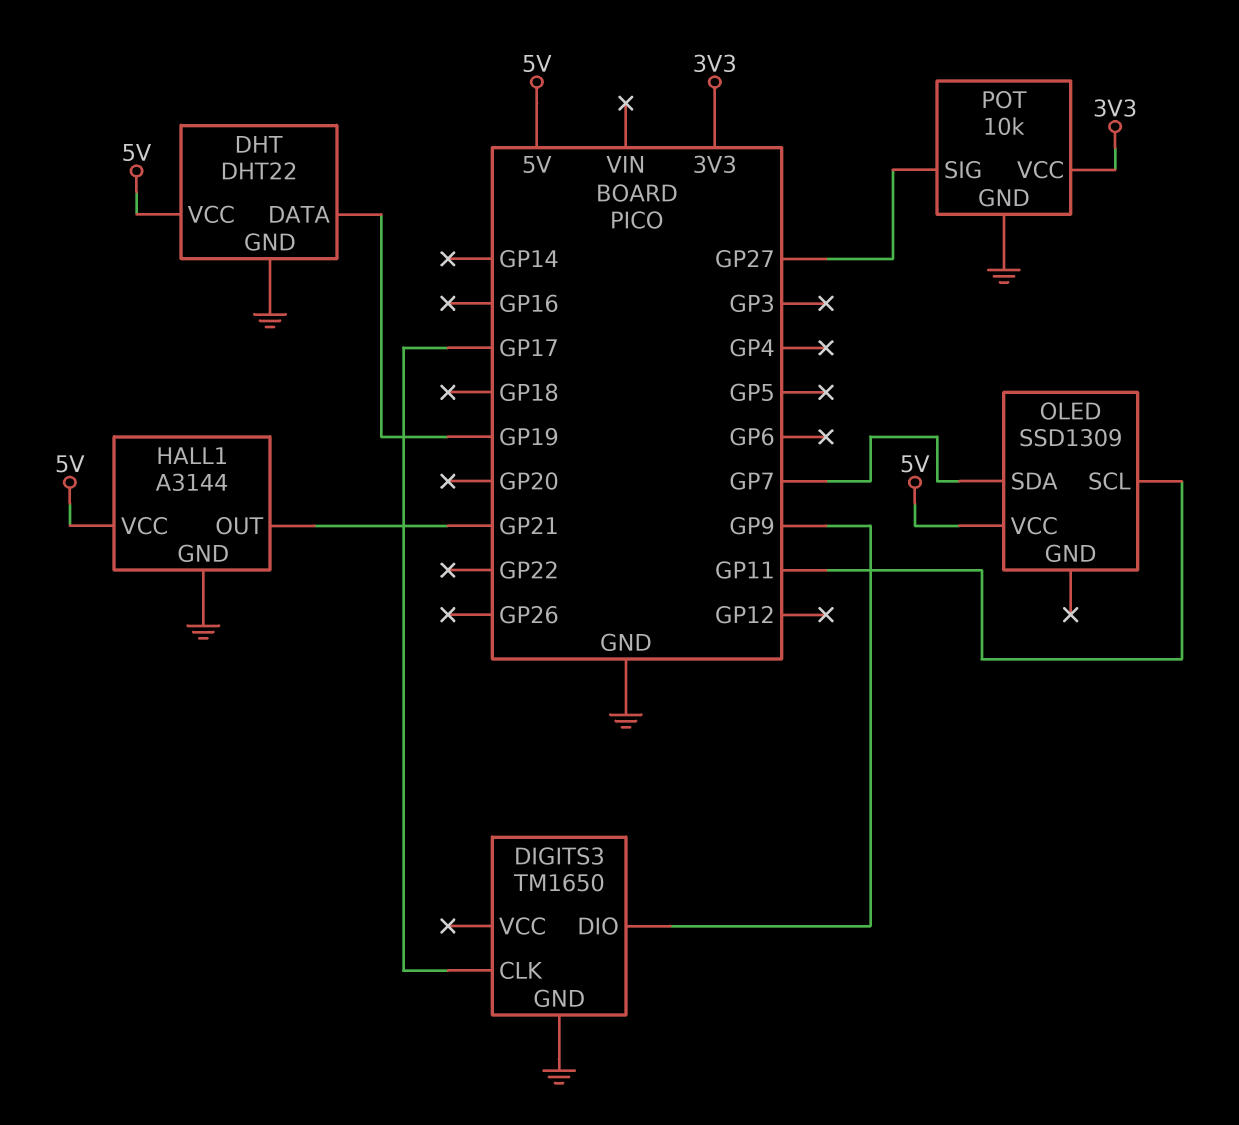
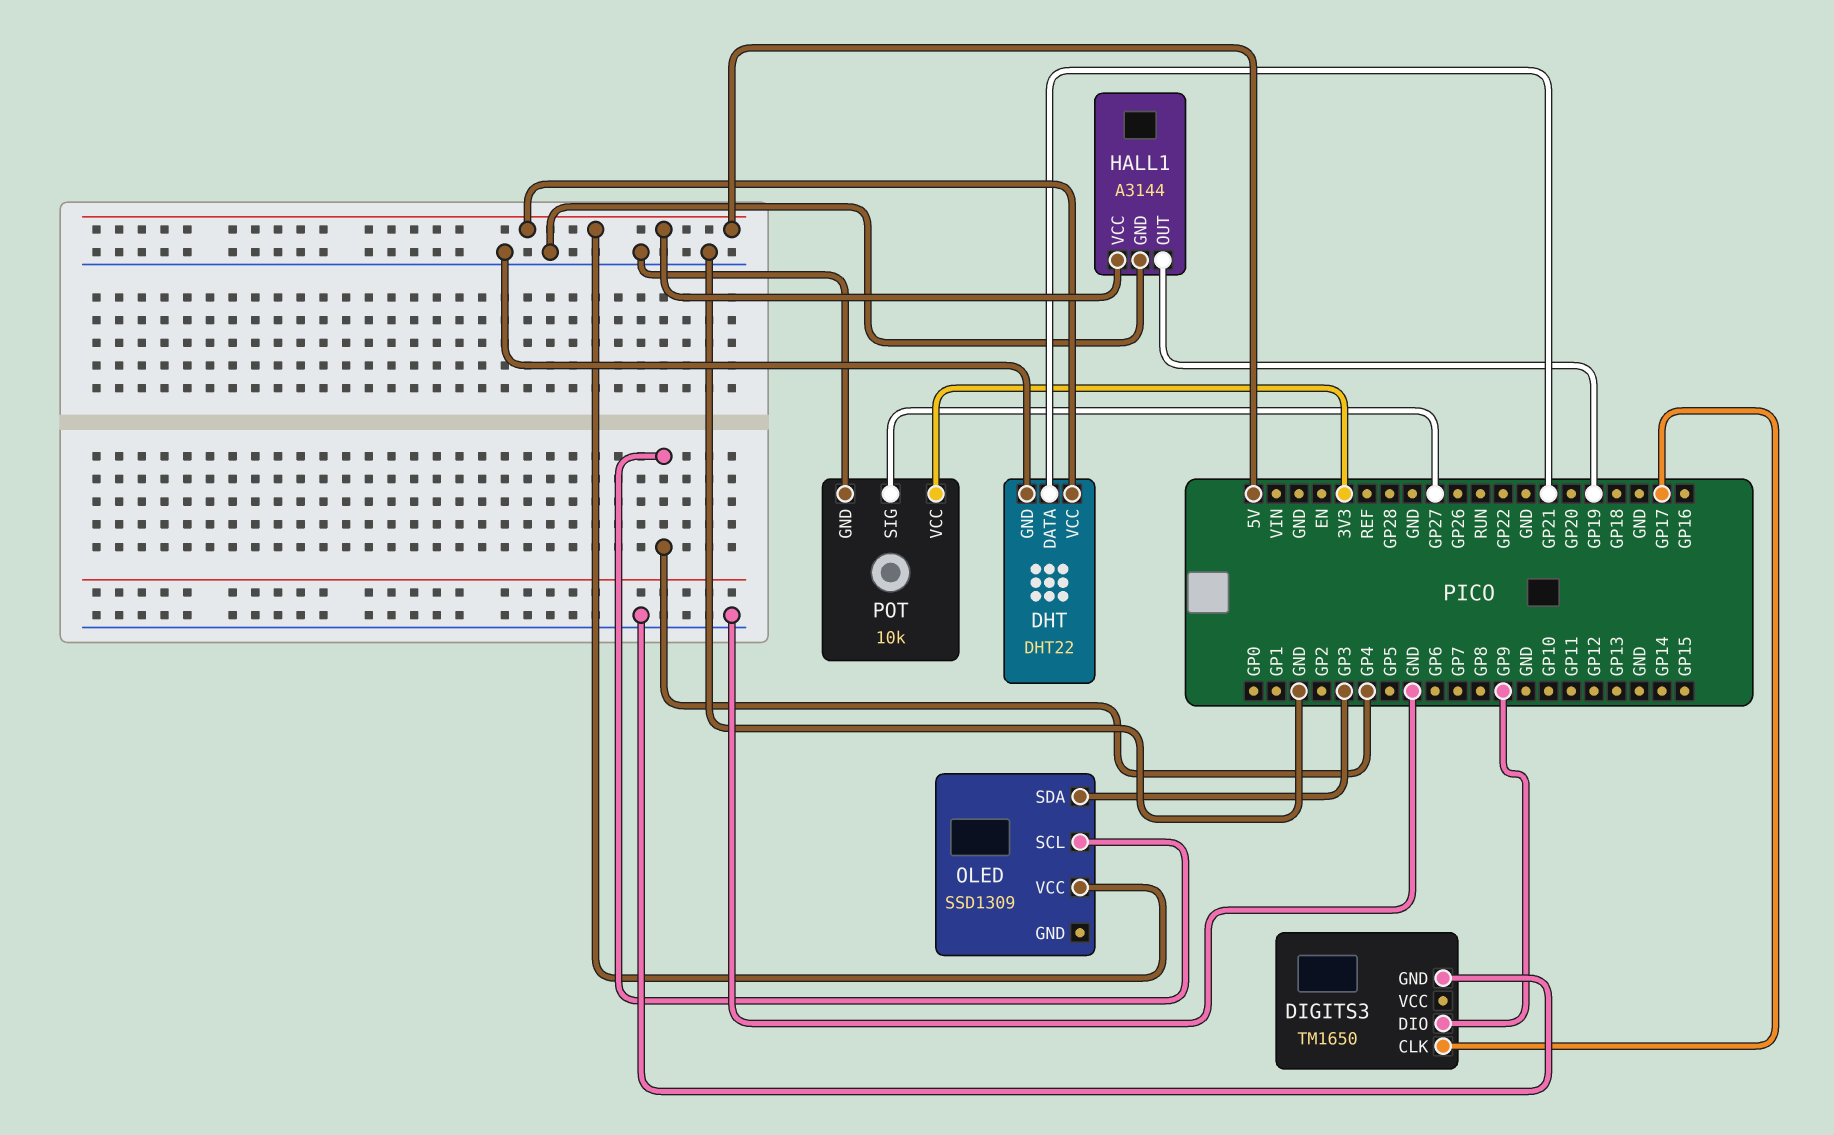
DHT pin DATA: GP19 -> GP21
HALL1 pin OUT: GP21 -> GP19
OLED pin SCL: GP11 -> GP4
OLED pin SDA: GP7 -> GP3

